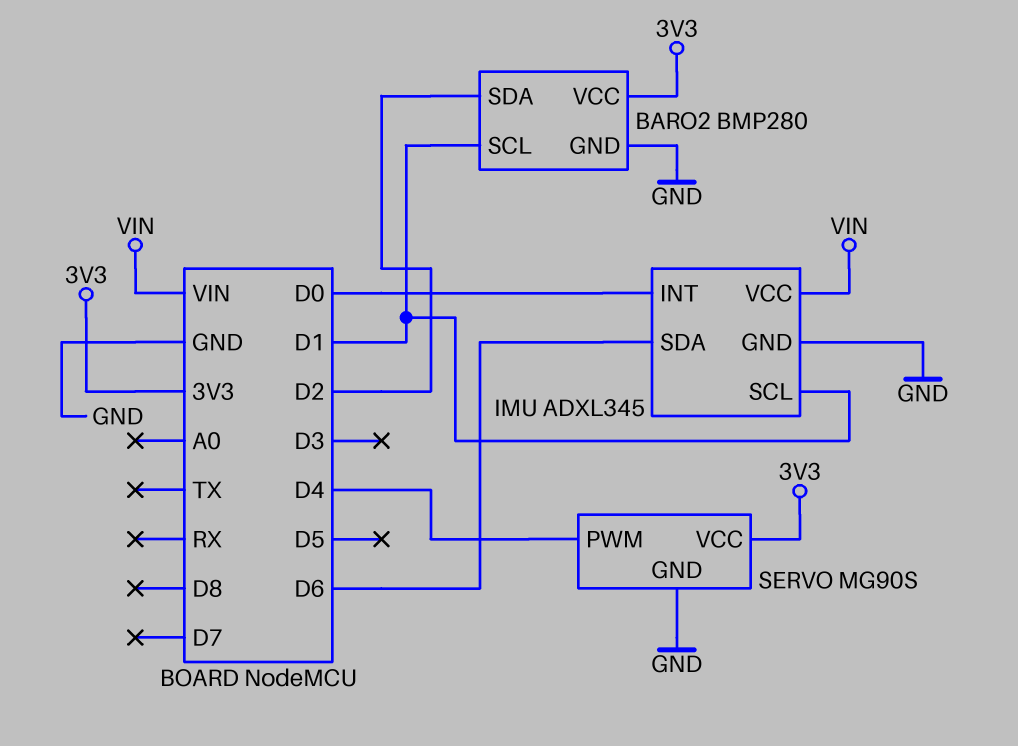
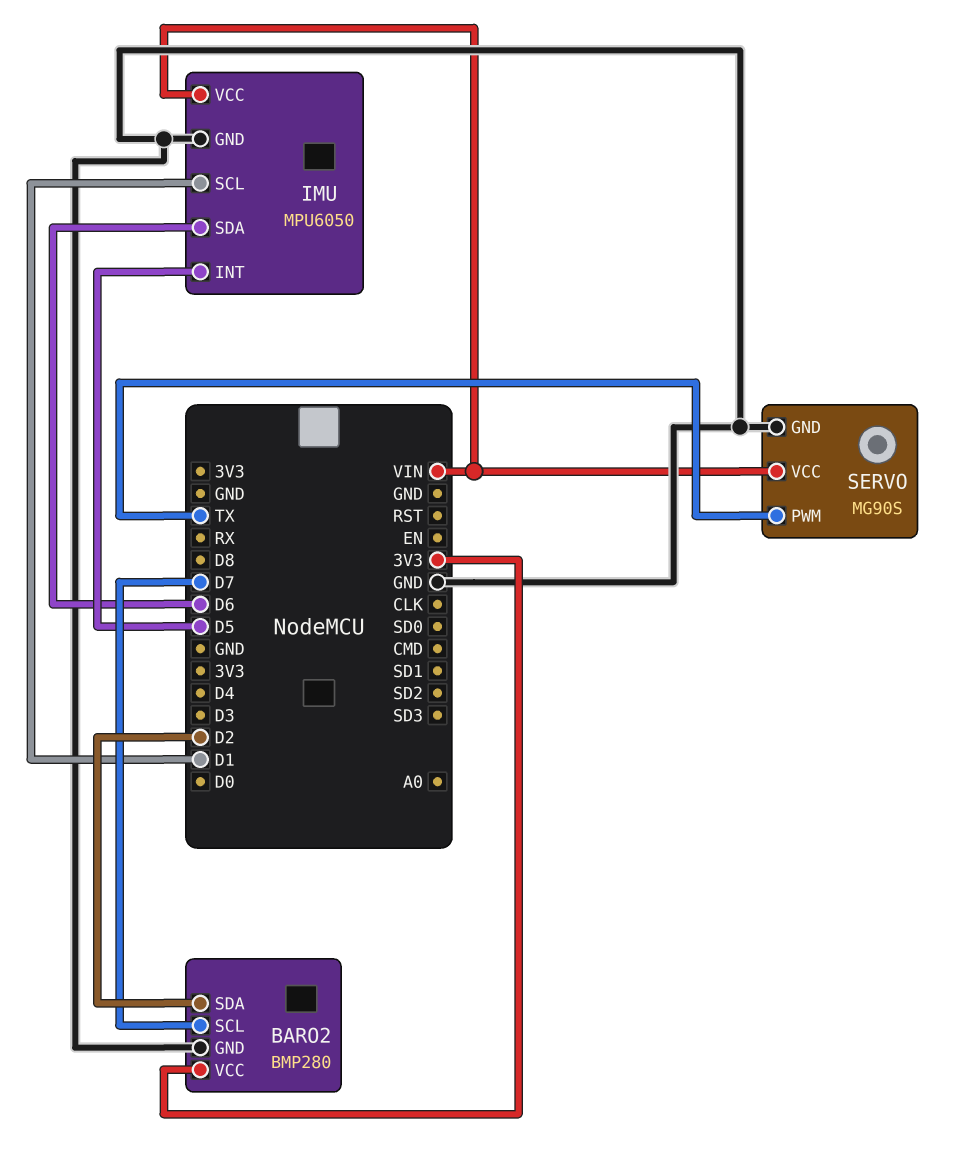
BARO2 pin SCL: D1 -> D7
IMU: ADXL345 -> MPU6050
IMU pin INT: D0 -> D5
SERVO pin PWM: D4 -> TX
SERVO pin VCC: 3V3 -> VIN

